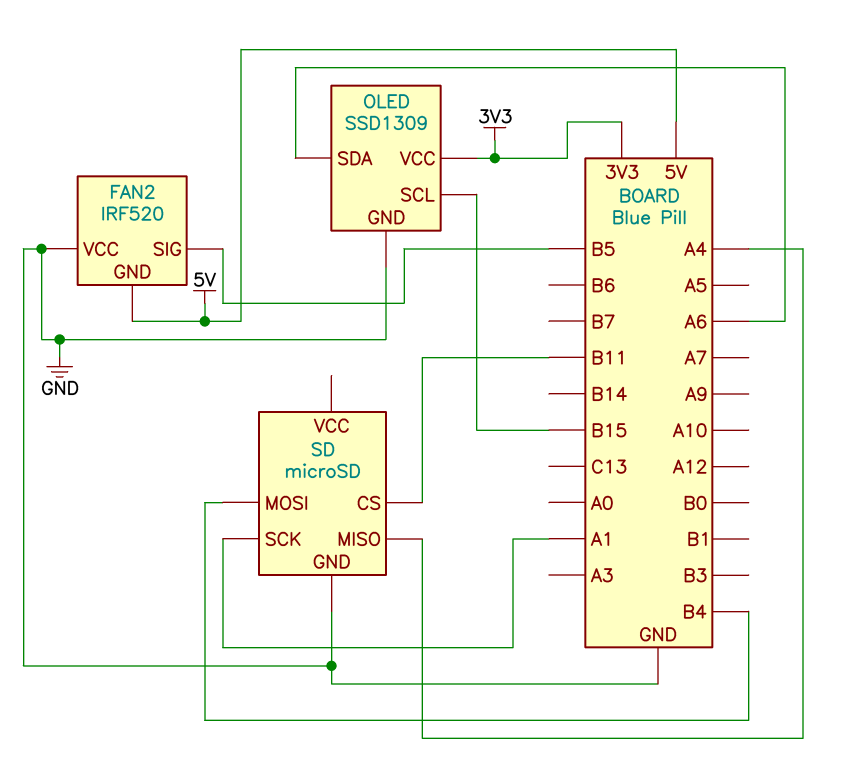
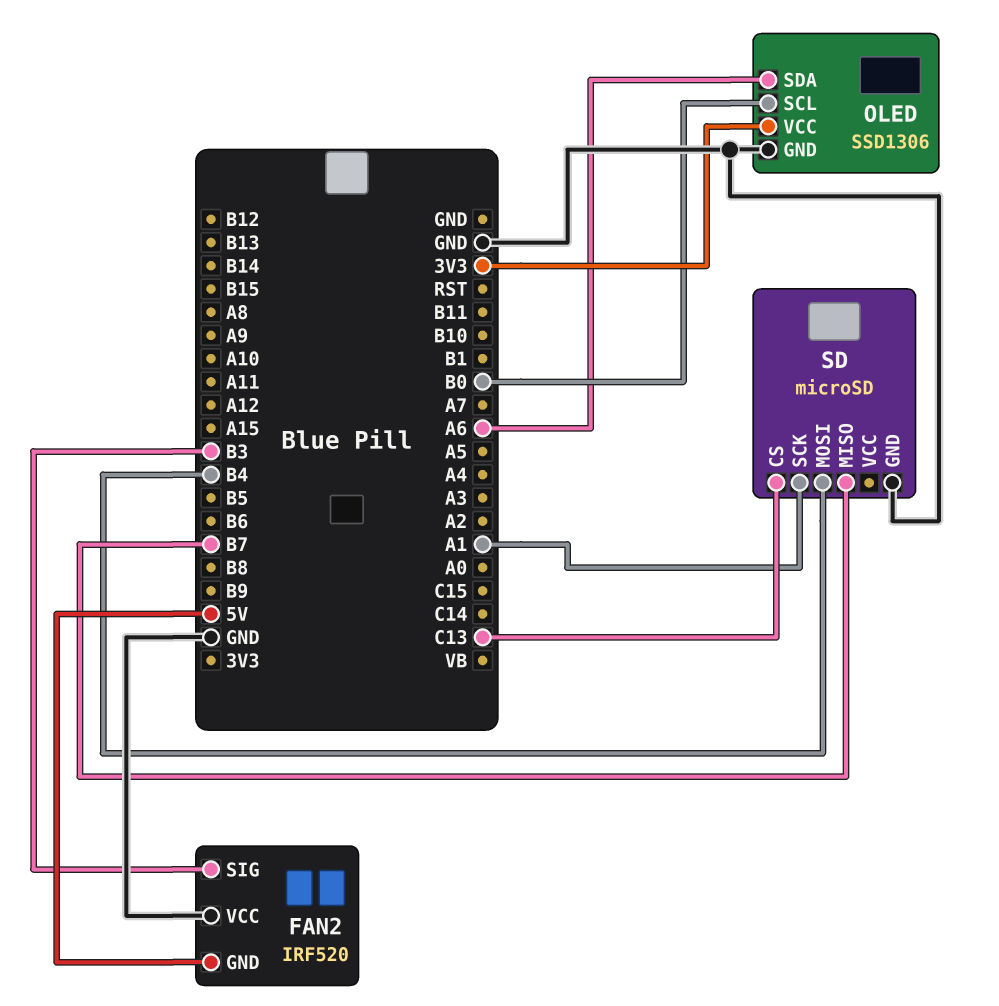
FAN2 pin SIG: B5 -> B3
OLED: SSD1309 -> SSD1306
OLED pin SCL: B15 -> B0
SD pin CS: B11 -> C13
SD pin MISO: A4 -> B7

